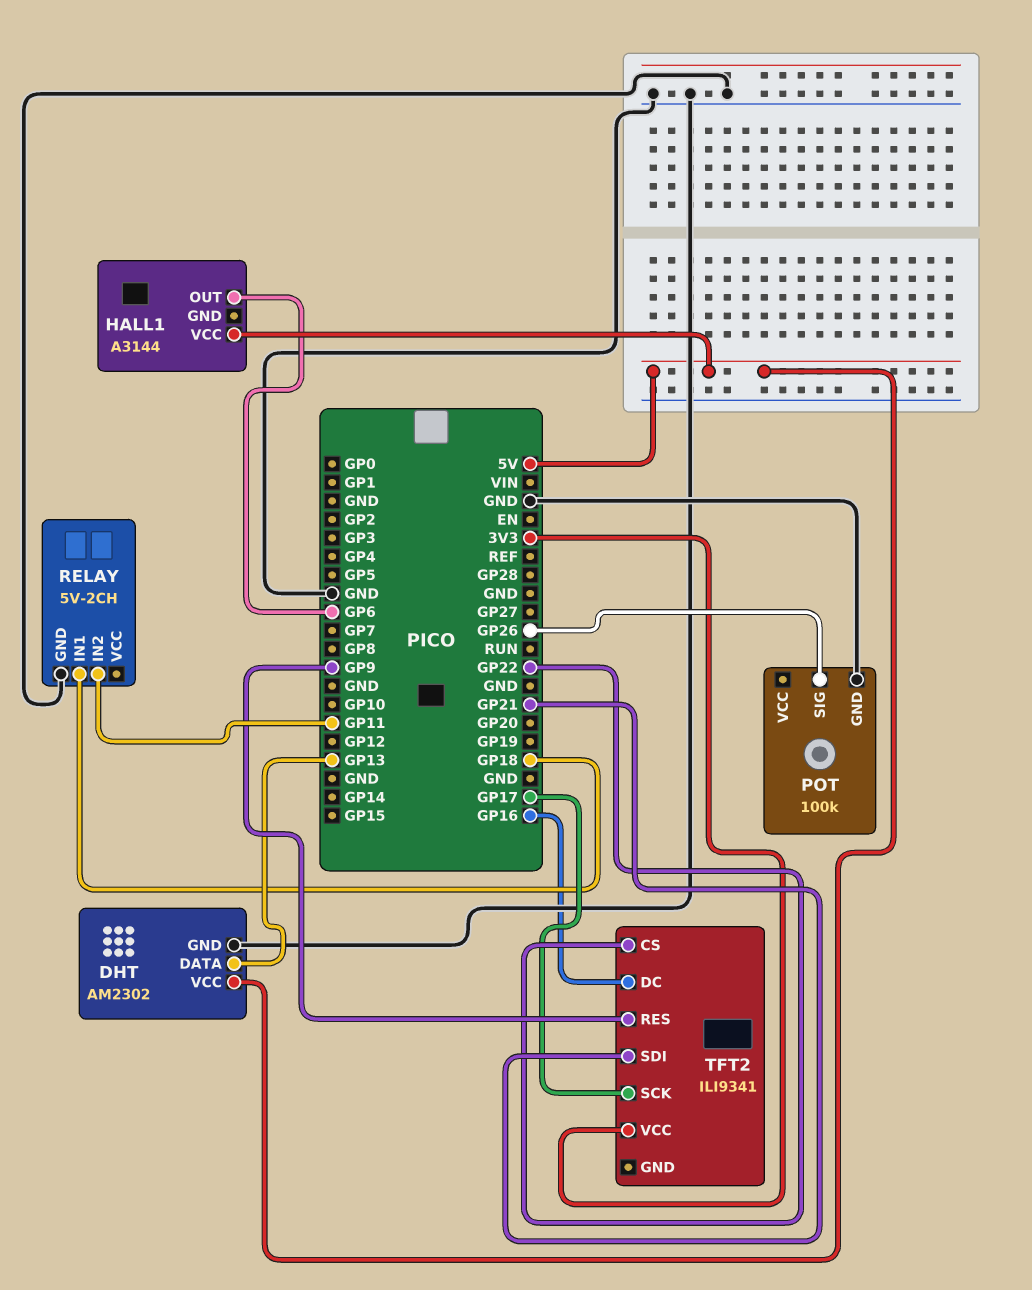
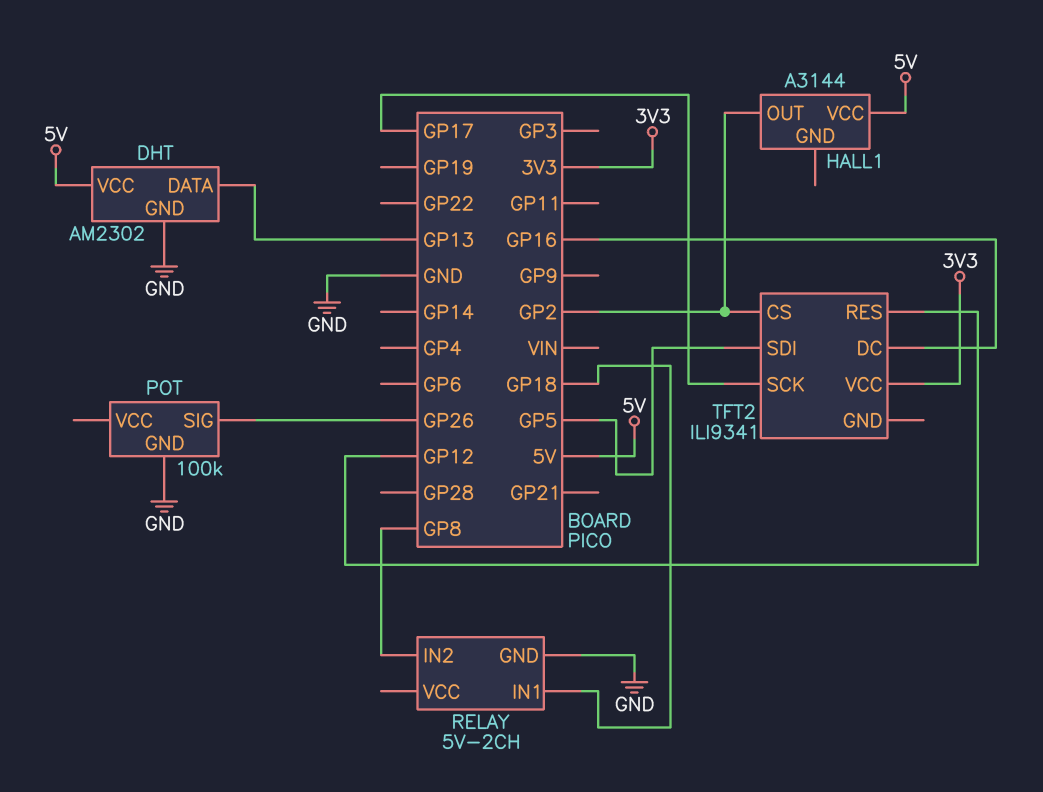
HALL1 pin OUT: GP6 -> GP2
RELAY pin IN2: GP11 -> GP8
TFT2 pin CS: GP22 -> GP2
TFT2 pin RES: GP9 -> GP12
TFT2 pin SDI: GP21 -> GP5

